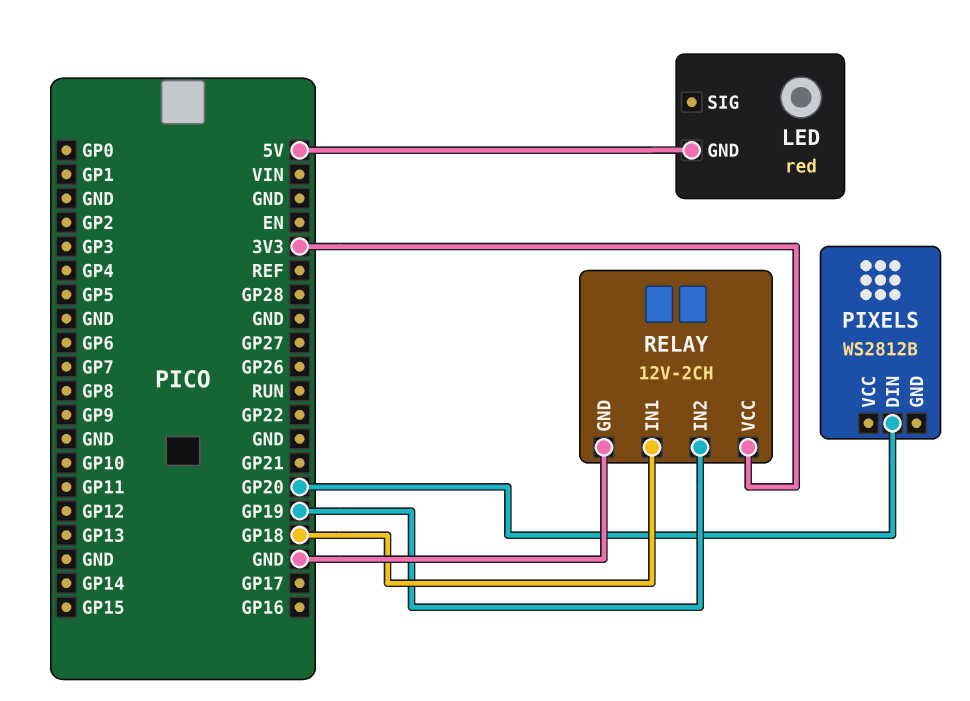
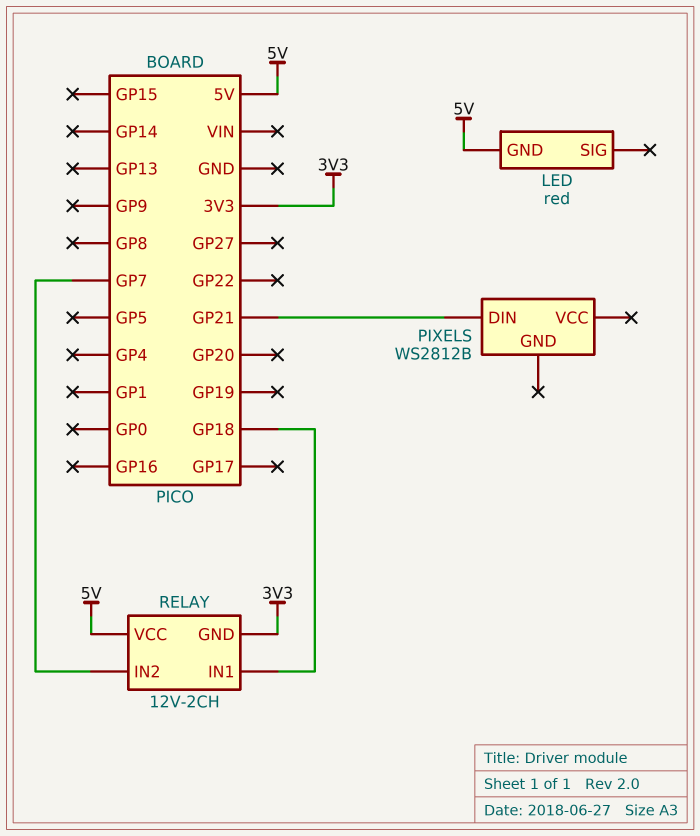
PIXELS pin DIN: GP20 -> GP21
RELAY pin GND: GND -> 3V3
RELAY pin IN2: GP19 -> GP7
RELAY pin VCC: 3V3 -> 5V

